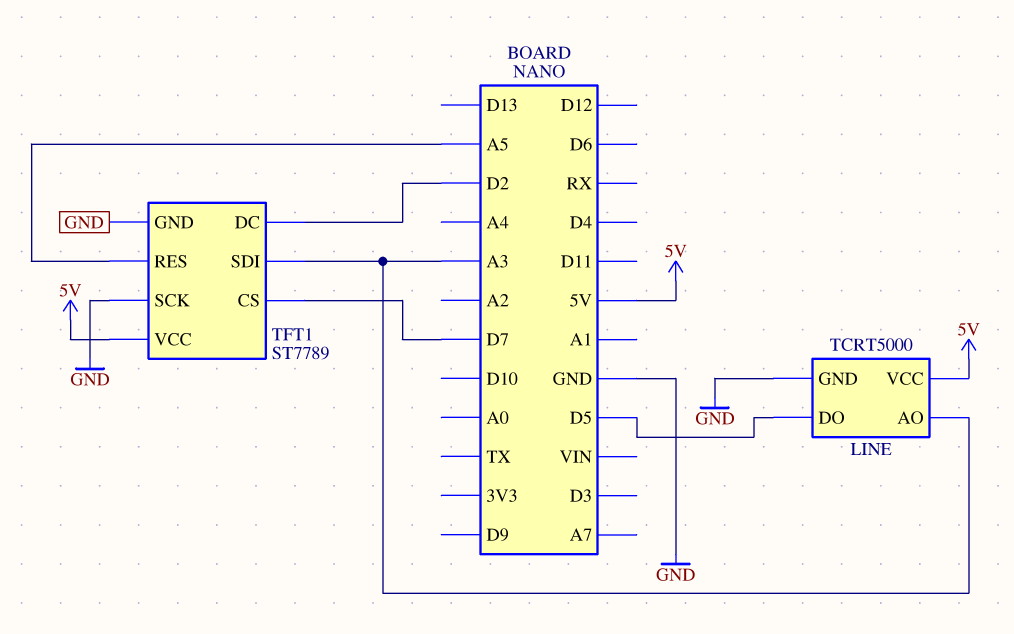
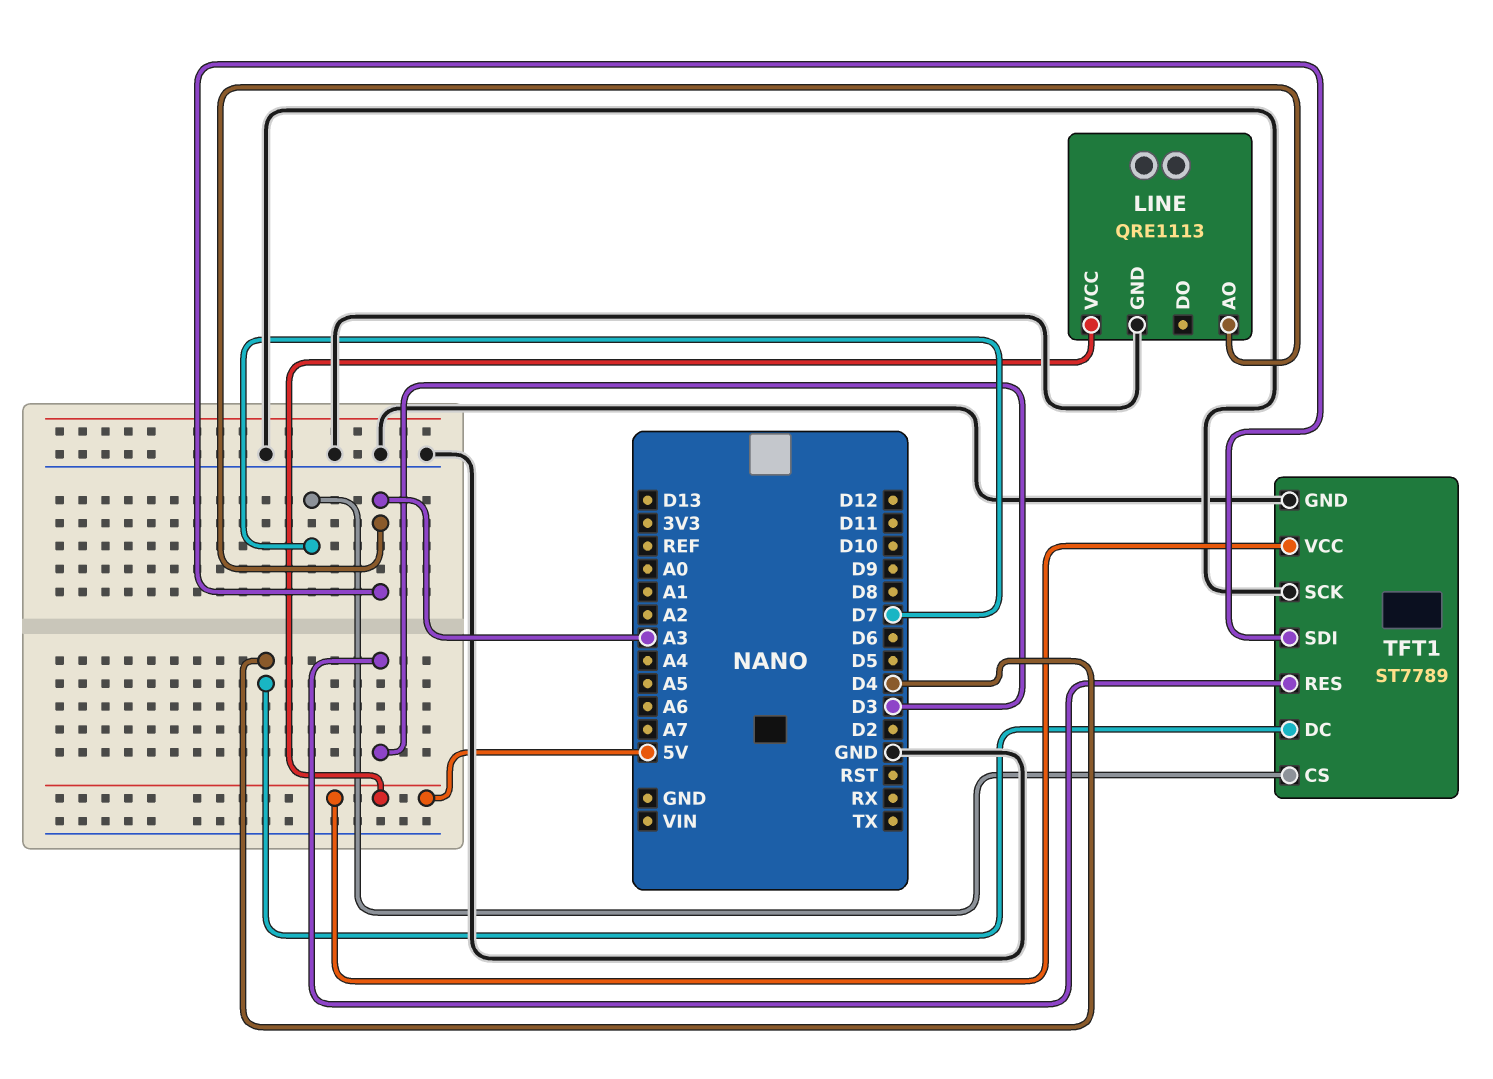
LINE: TCRT5000 -> QRE1113
LINE pin DO: D5 -> none
TFT1 pin DC: D2 -> D4
TFT1 pin RES: A5 -> D3

